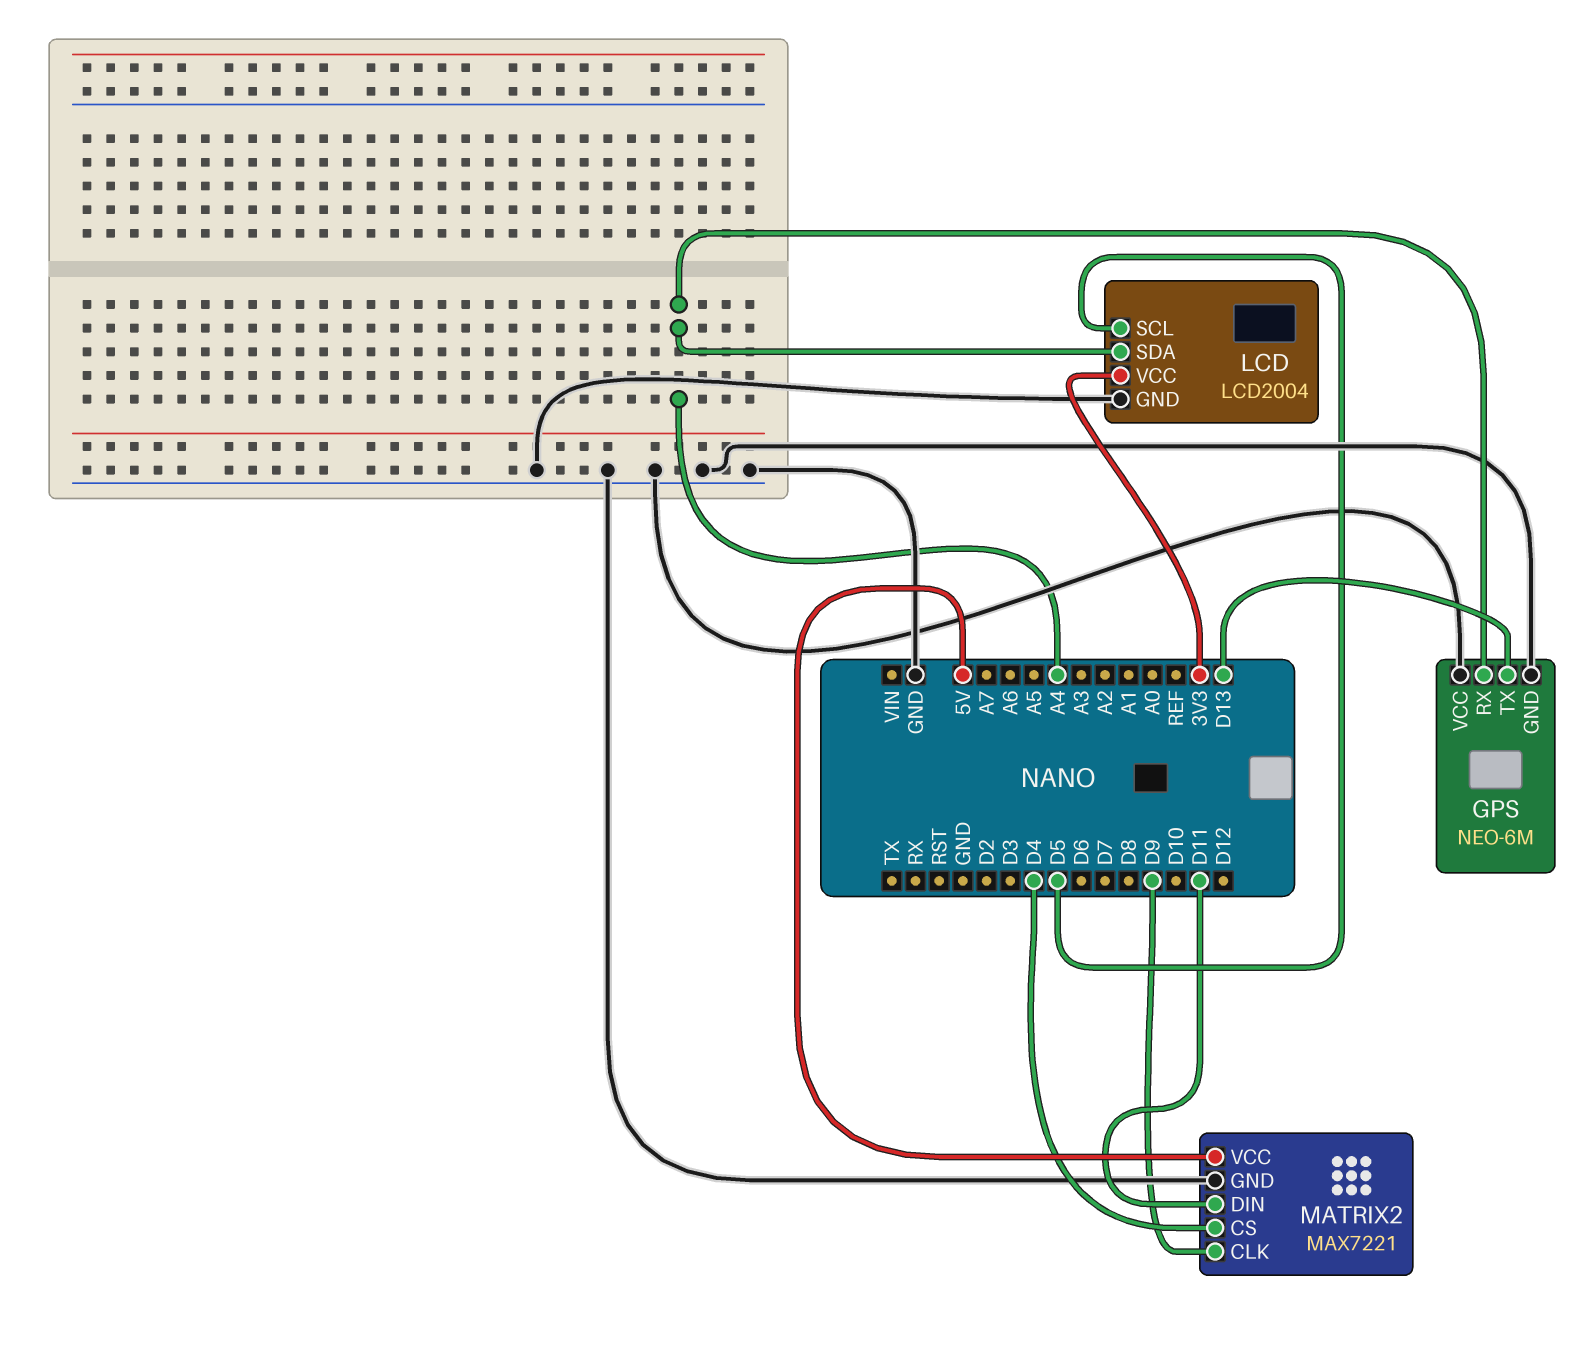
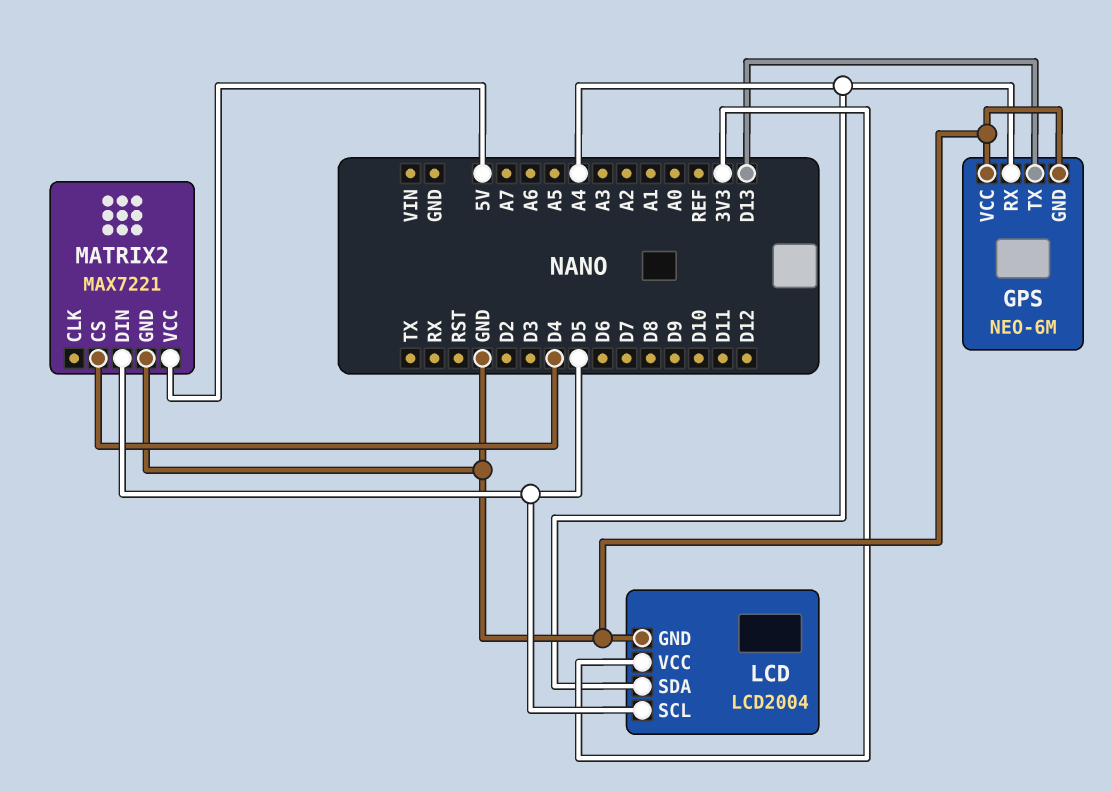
MATRIX2 pin CLK: D9 -> none
MATRIX2 pin DIN: D11 -> D5

